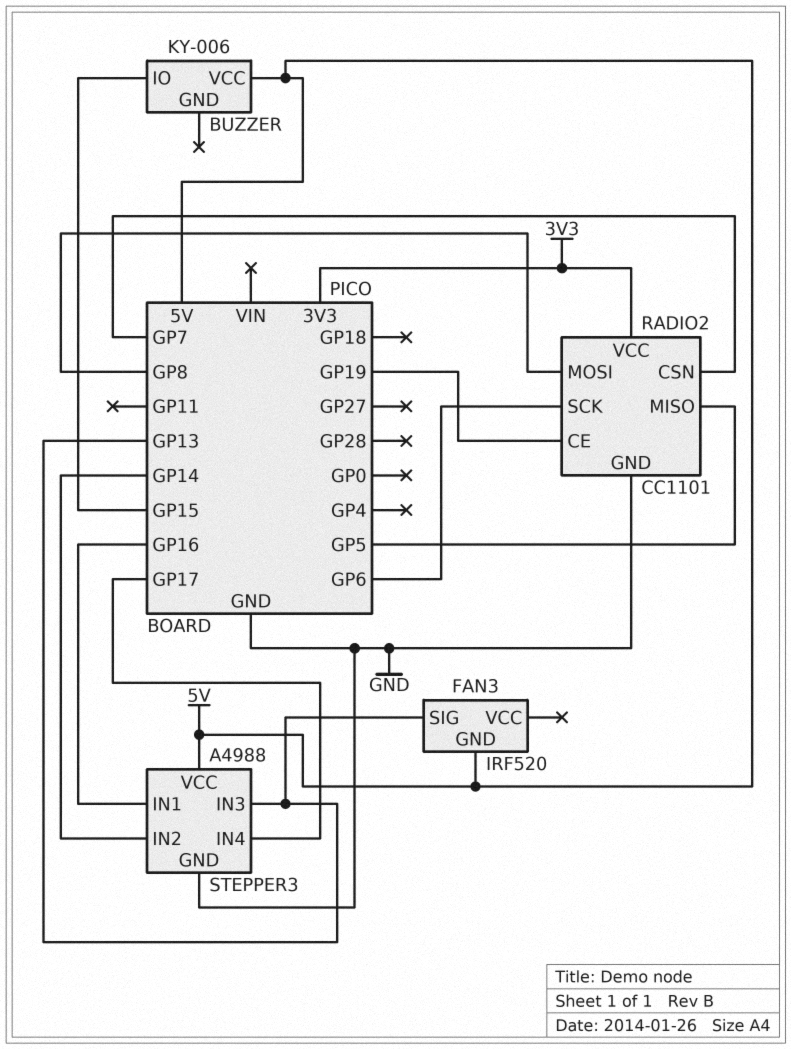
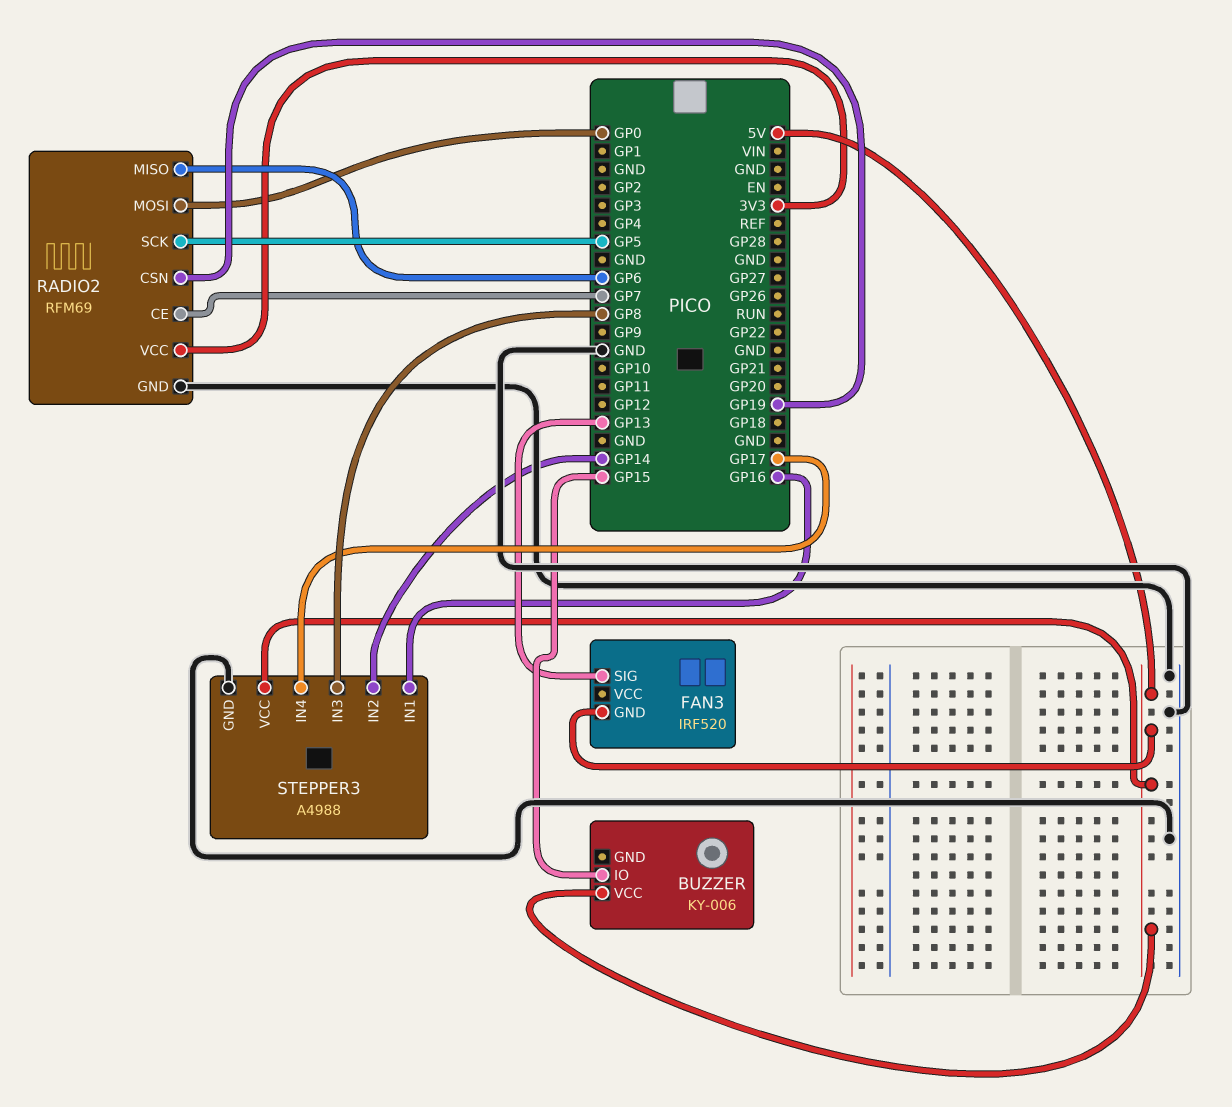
RADIO2: CC1101 -> RFM69
RADIO2 pin CE: GP19 -> GP7
RADIO2 pin CSN: GP7 -> GP19
RADIO2 pin MISO: GP5 -> GP6
RADIO2 pin MOSI: GP8 -> GP0
RADIO2 pin SCK: GP6 -> GP5
STEPPER3 pin IN3: GP13 -> GP8

